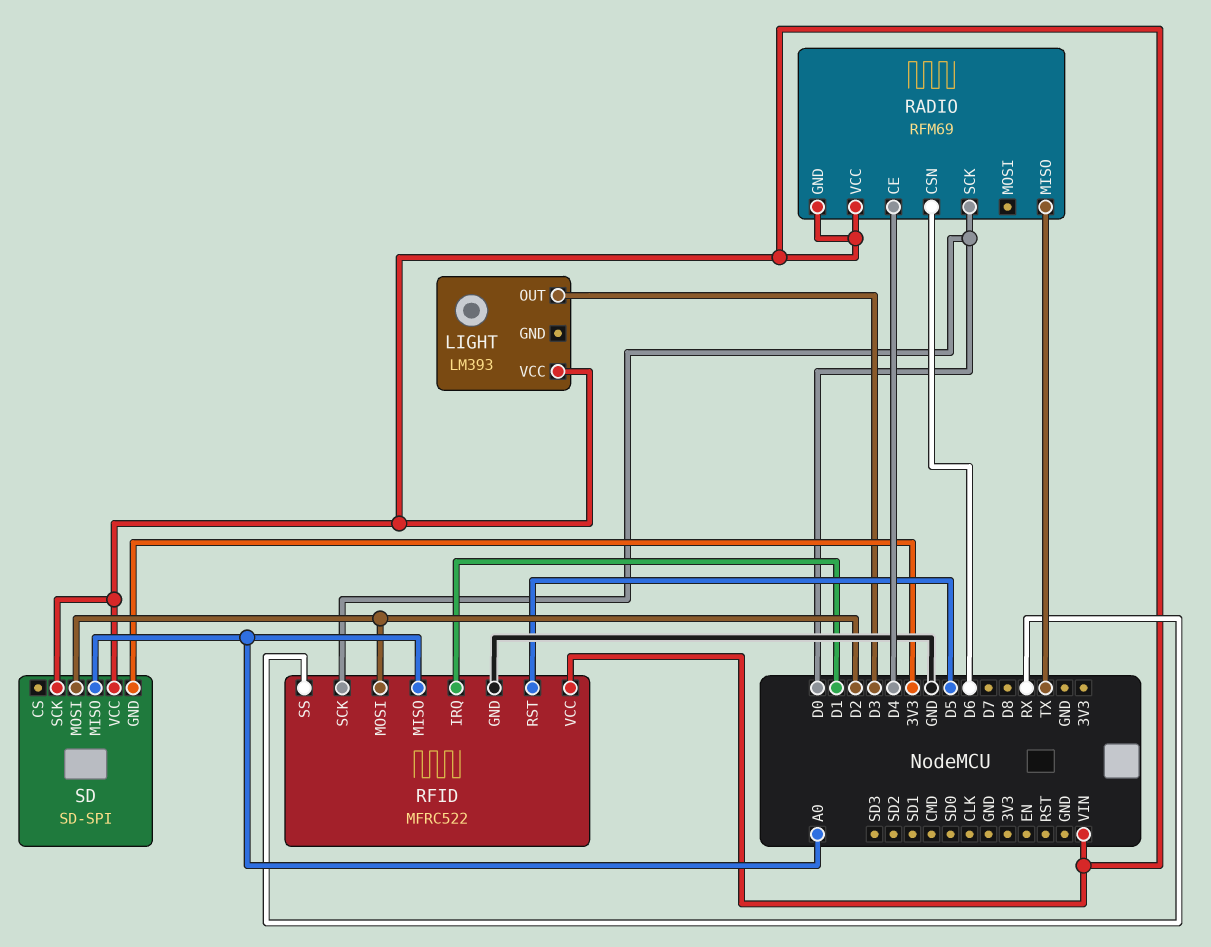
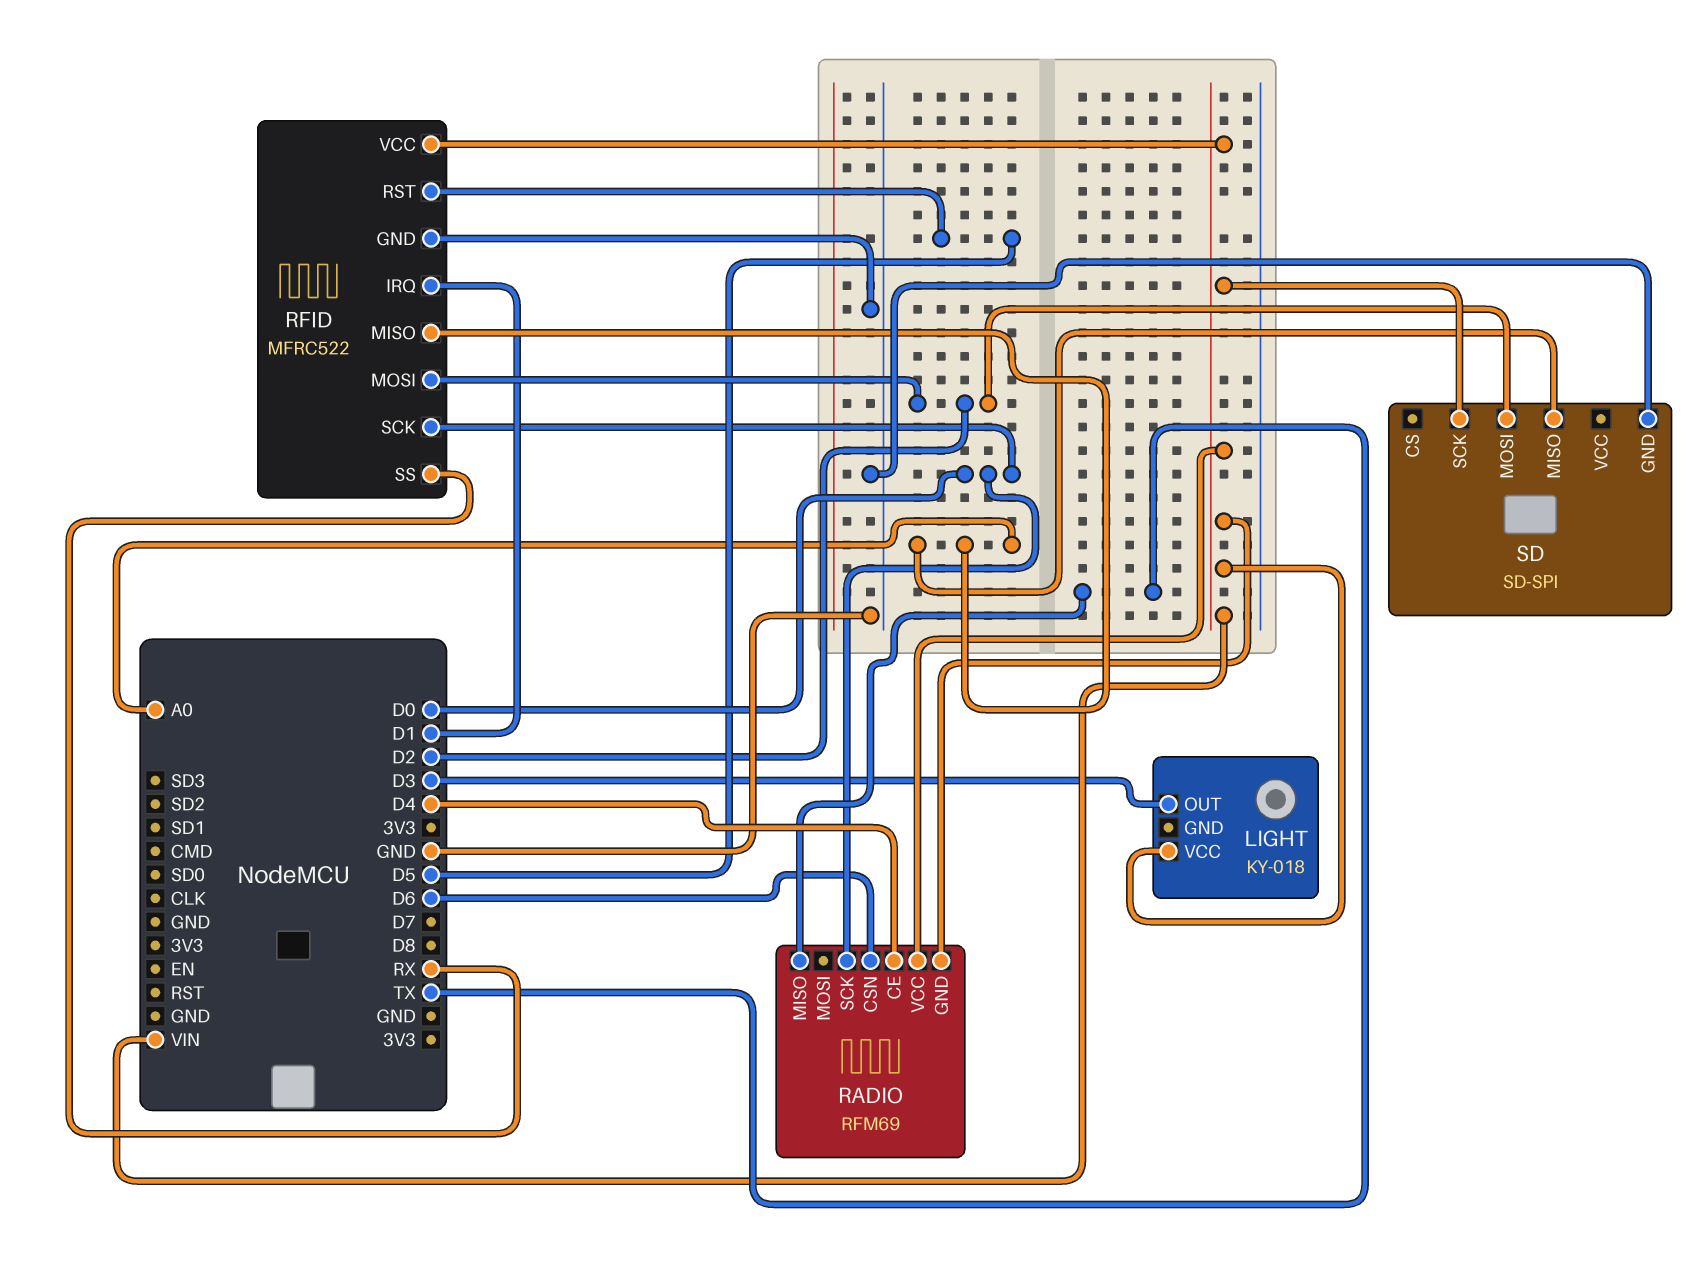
LIGHT: LM393 -> KY-018
SD pin GND: 3V3 -> GND
SD pin VCC: VIN -> none

